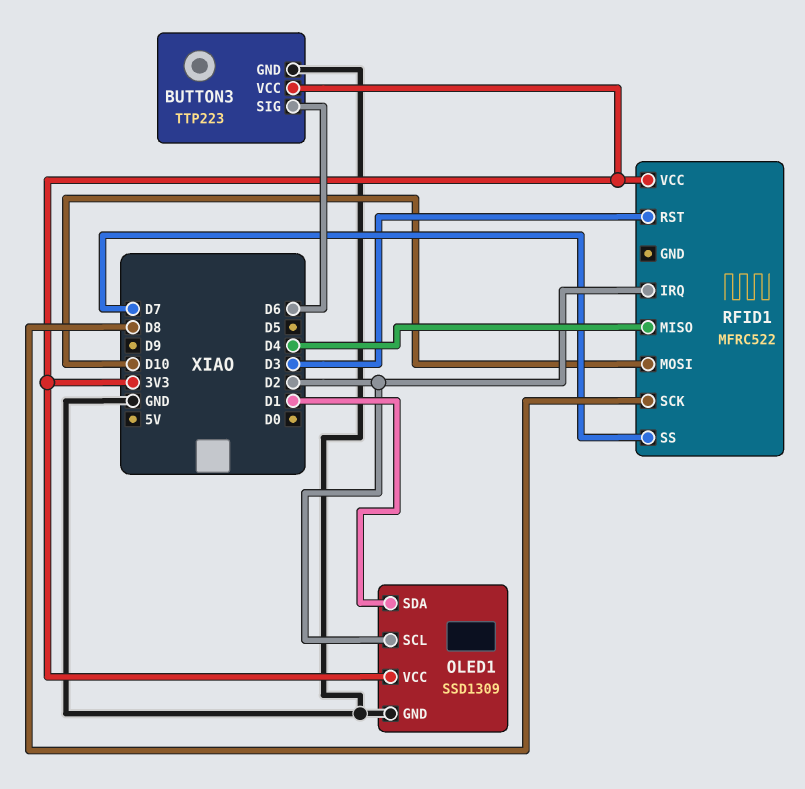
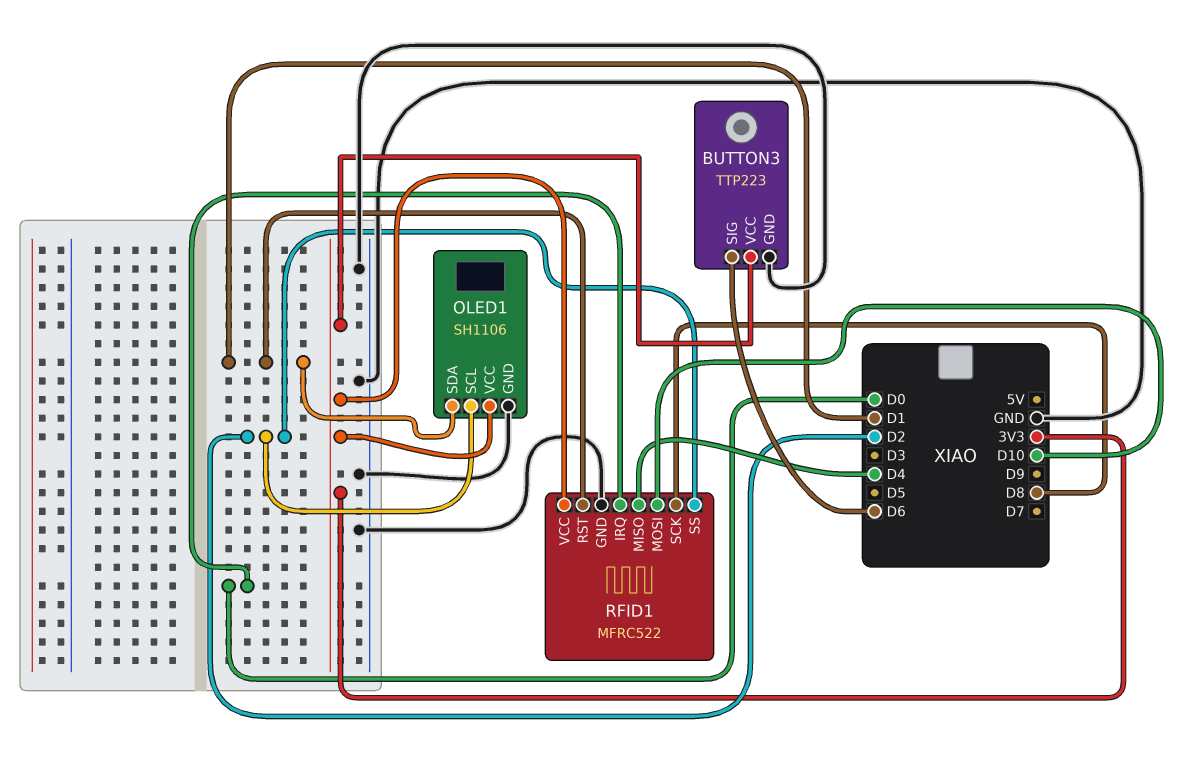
OLED1: SSD1309 -> SH1106
RFID1 pin GND: none -> GND
RFID1 pin IRQ: D2 -> D0
RFID1 pin RST: D3 -> D1
RFID1 pin SS: D7 -> D2

